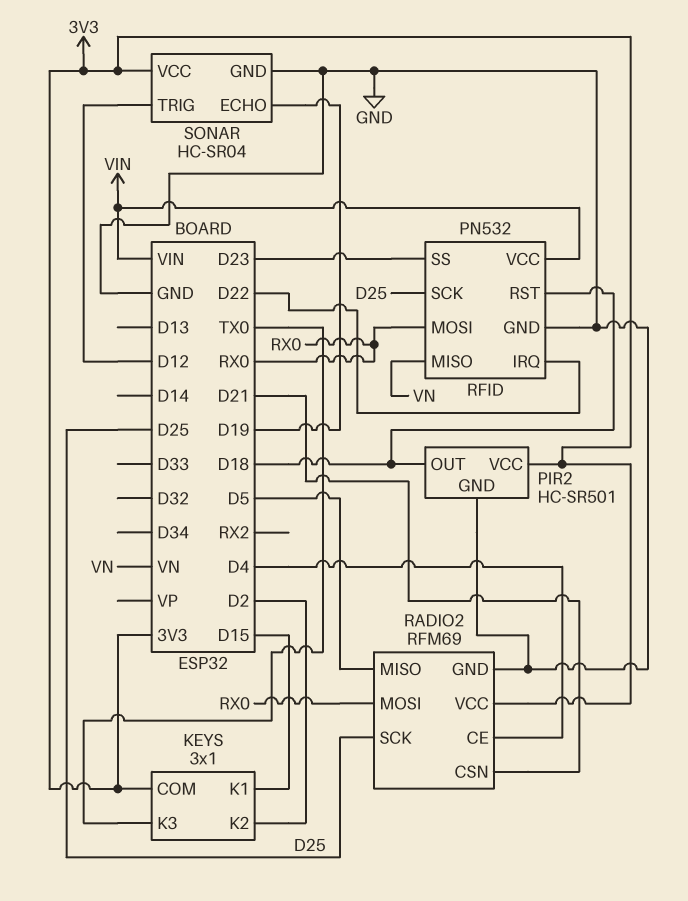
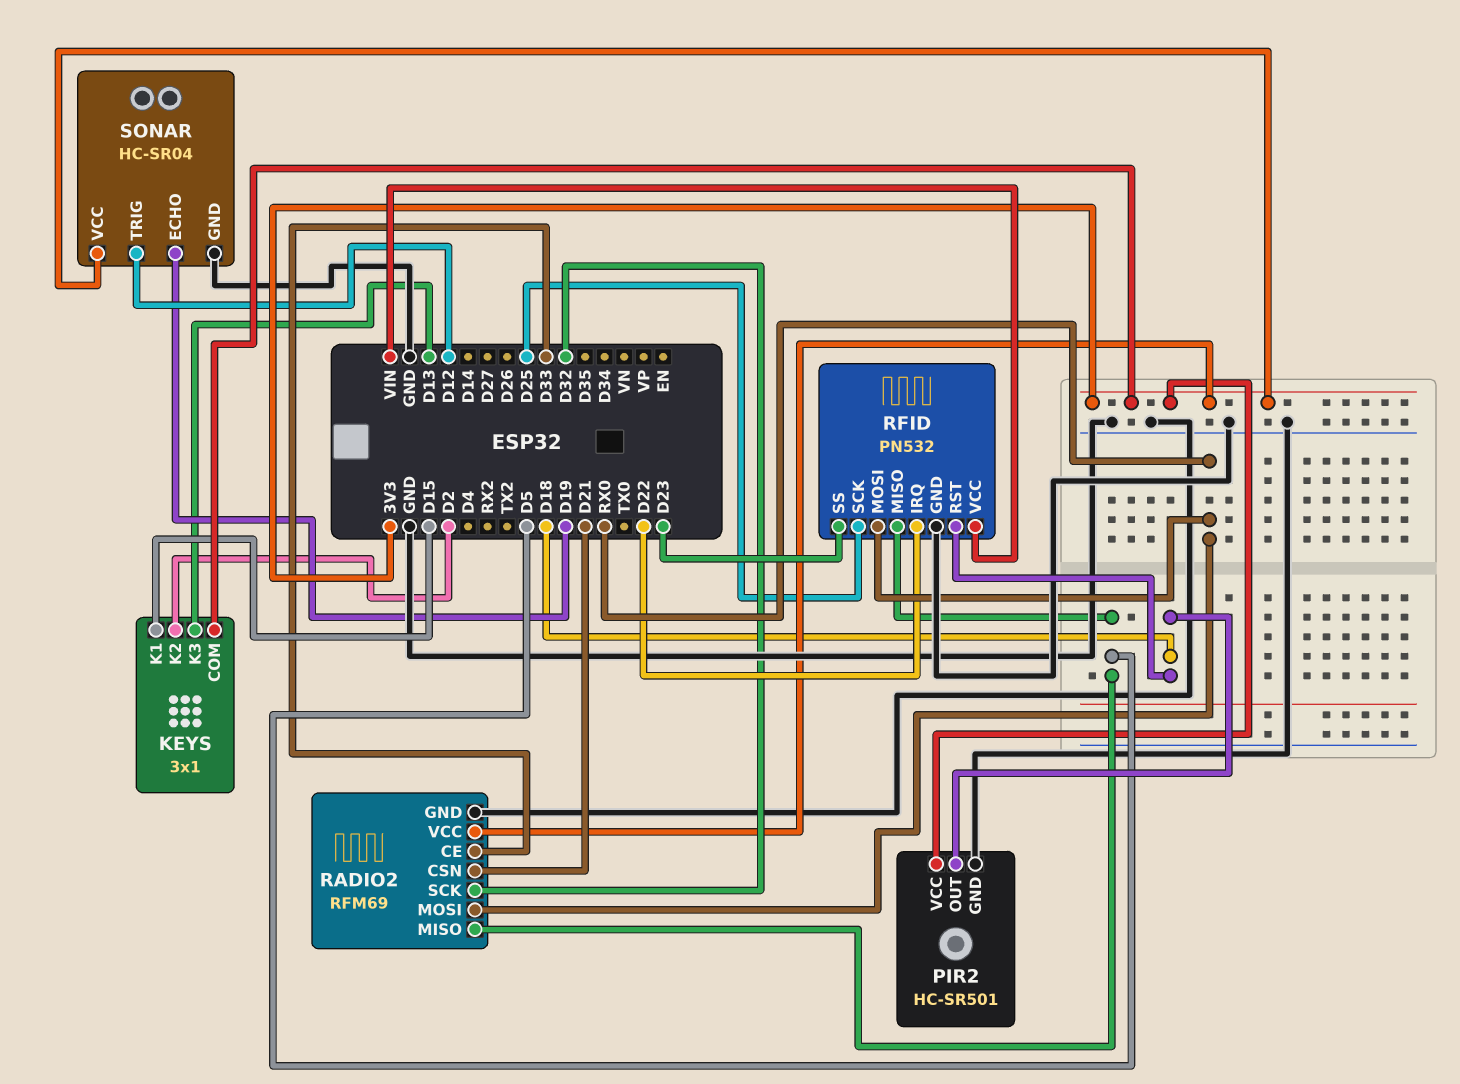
KEYS pin K3: TX0 -> D13
RADIO2 pin CE: D4 -> D33
RADIO2 pin SCK: D25 -> D32
RFID pin MISO: VN -> D5

